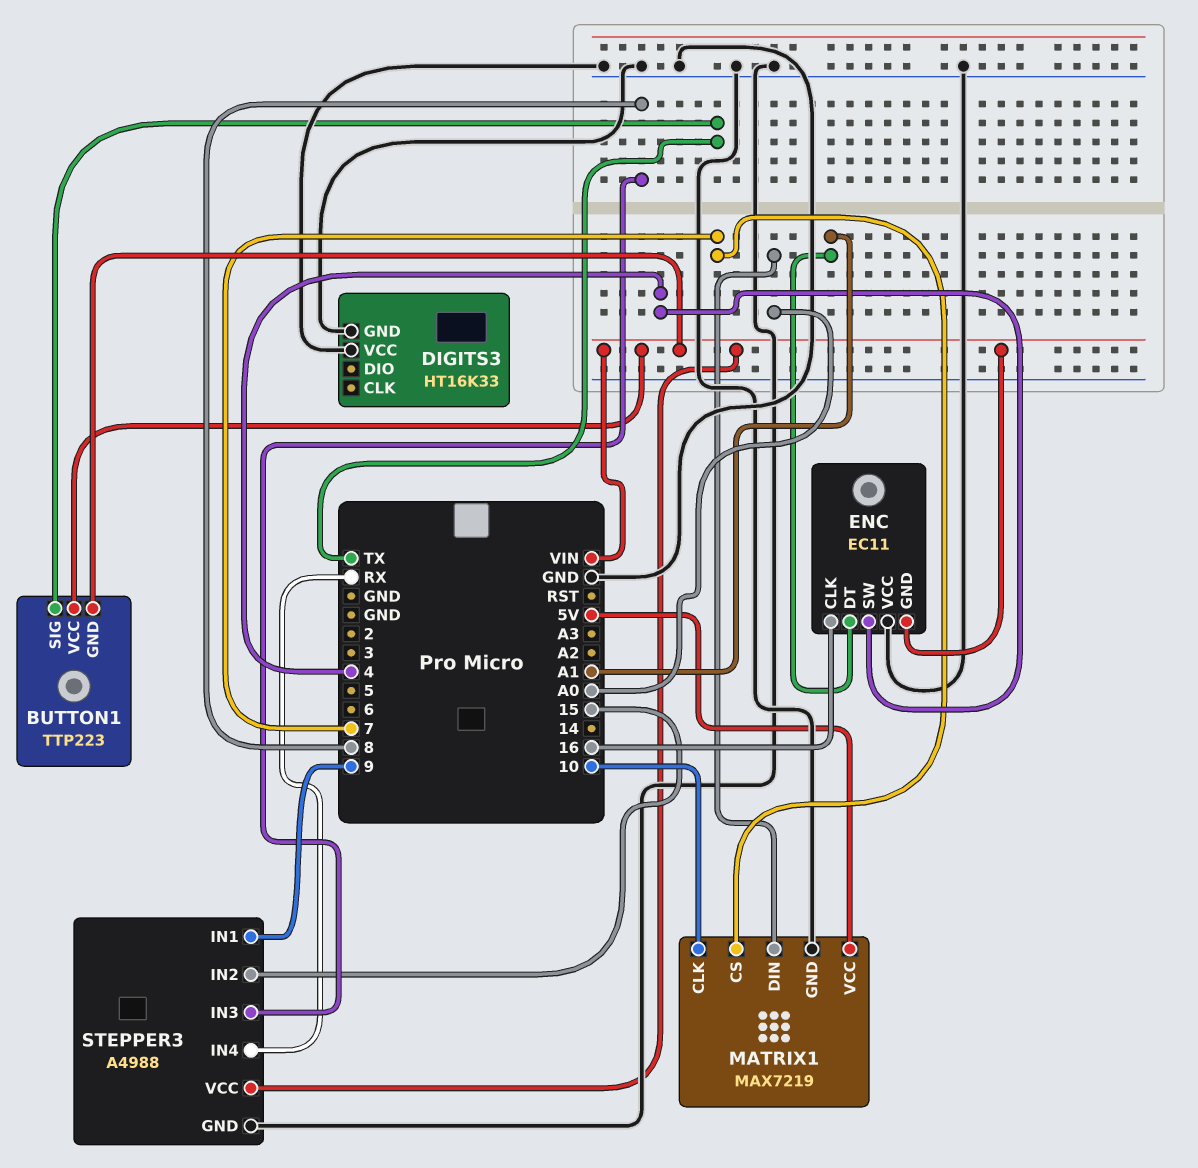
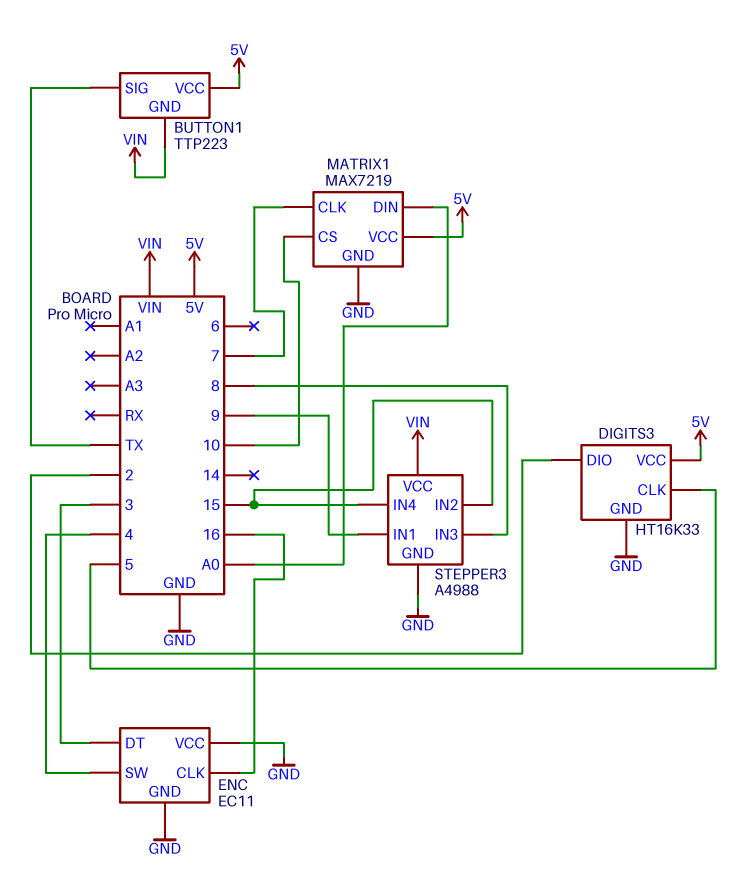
BUTTON1 pin VCC: VIN -> 5V
DIGITS3 pin CLK: none -> 5
DIGITS3 pin DIO: none -> 2
DIGITS3 pin VCC: GND -> 5V
ENC pin DT: A1 -> 3
ENC pin GND: VIN -> GND
MATRIX1 pin CLK: 10 -> 7
MATRIX1 pin CS: 7 -> 10
STEPPER3 pin IN4: RX -> 15

